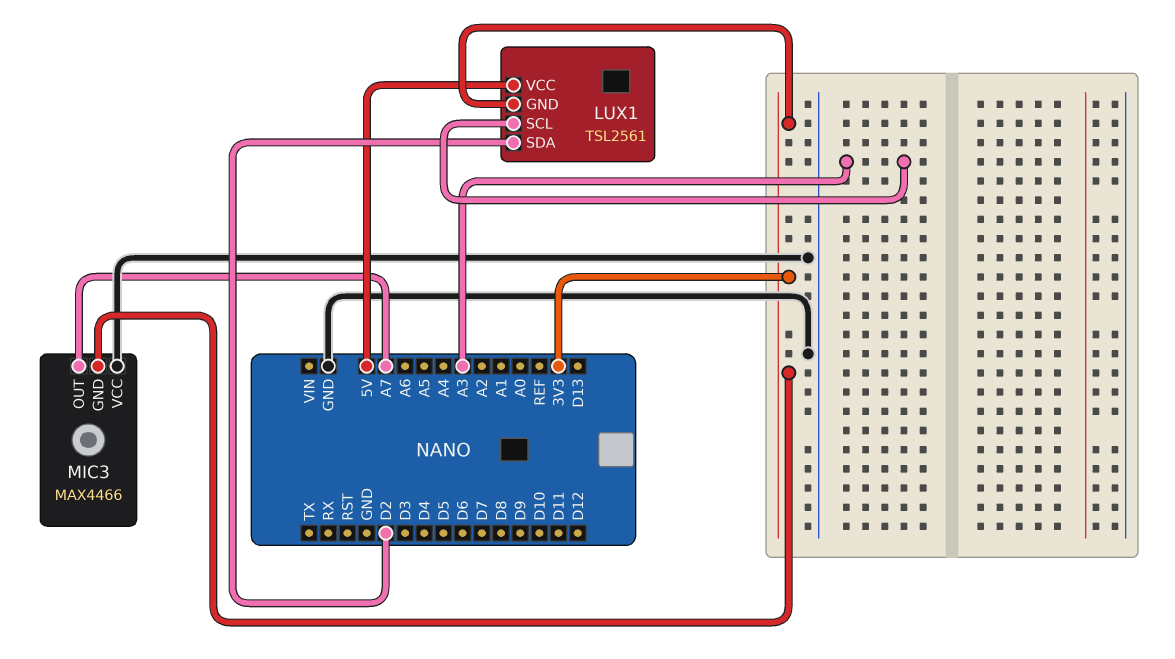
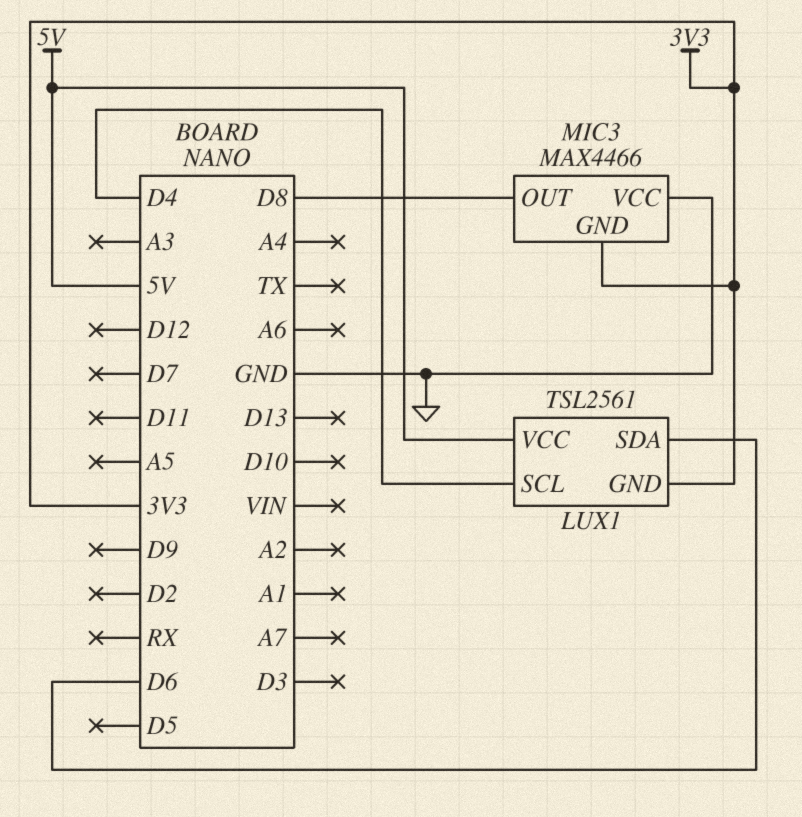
LUX1 pin SCL: A3 -> D4
LUX1 pin SDA: D2 -> D6
MIC3 pin OUT: A7 -> D8

